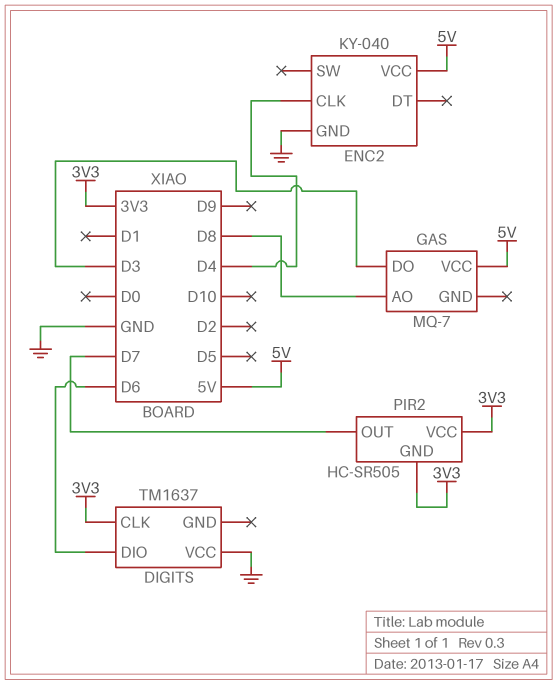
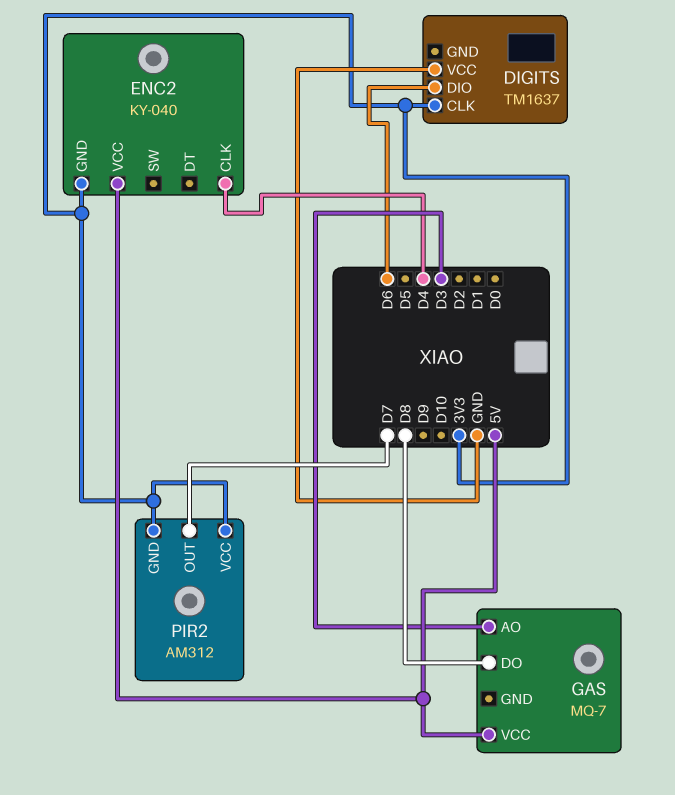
ENC2 pin GND: GND -> 3V3
GAS pin AO: D8 -> D3
GAS pin DO: D3 -> D8
PIR2: HC-SR505 -> AM312

